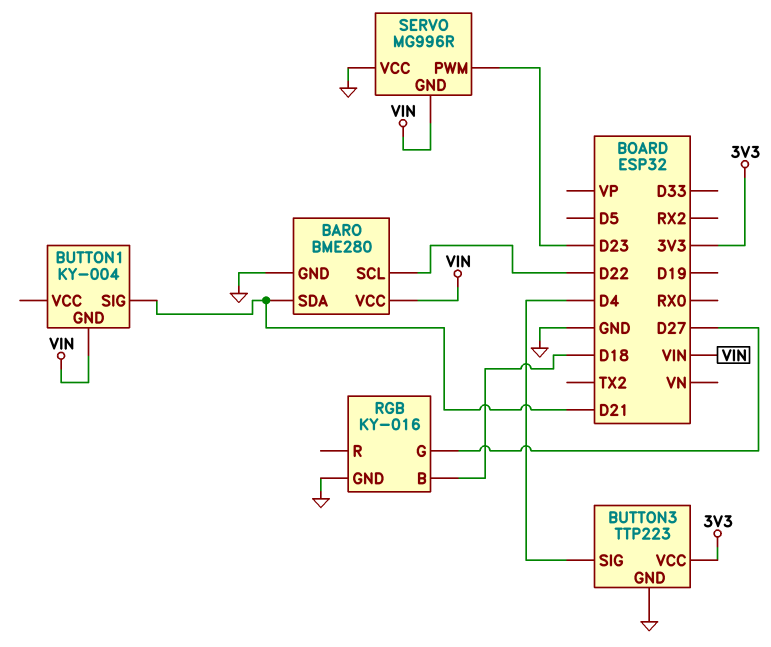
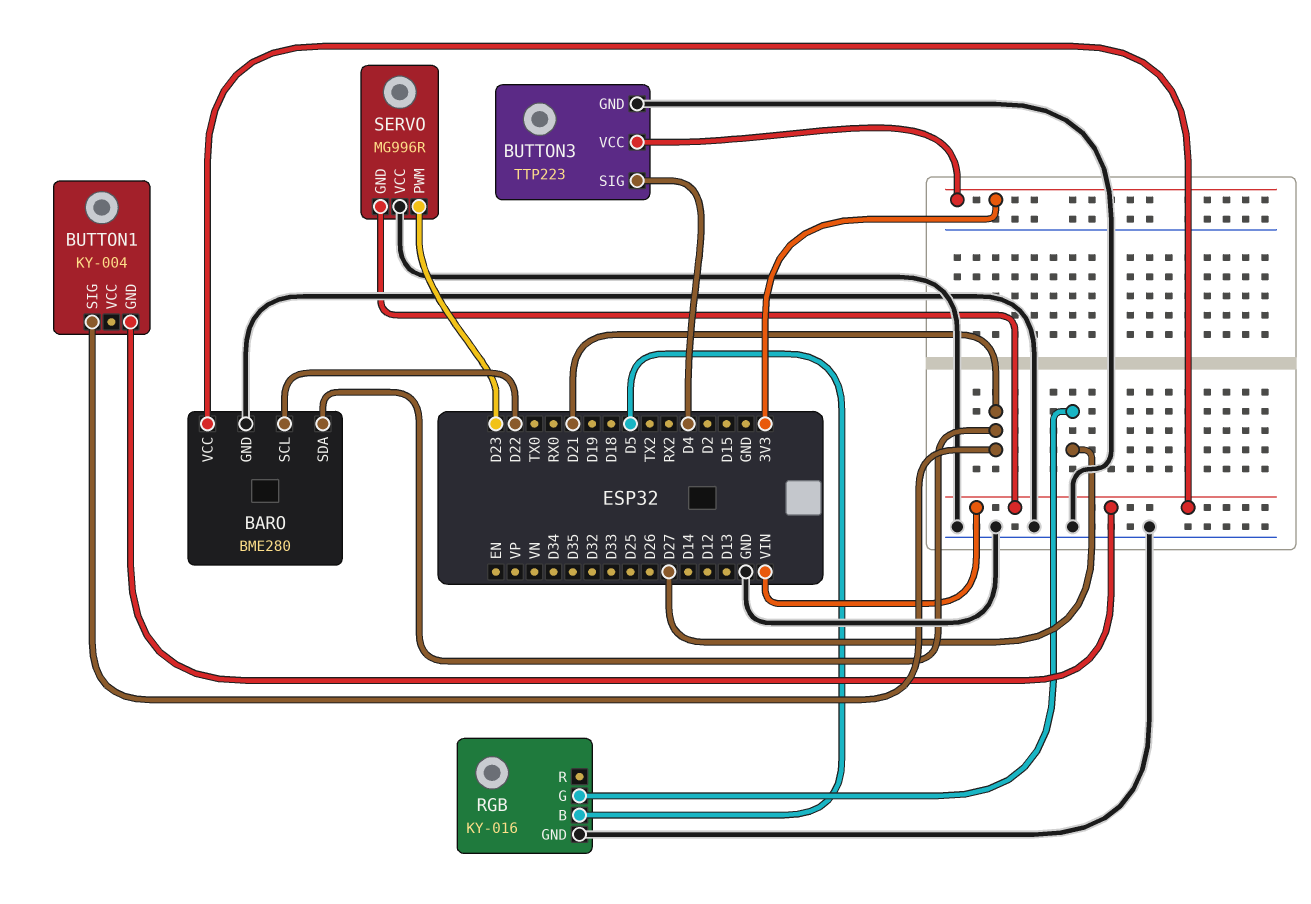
RGB pin B: D18 -> D5

